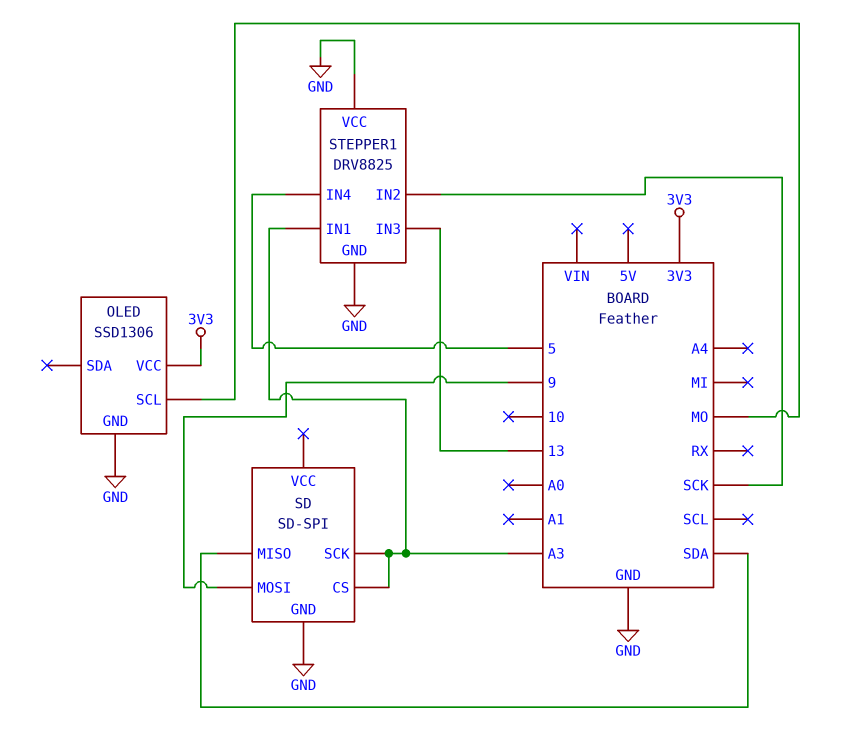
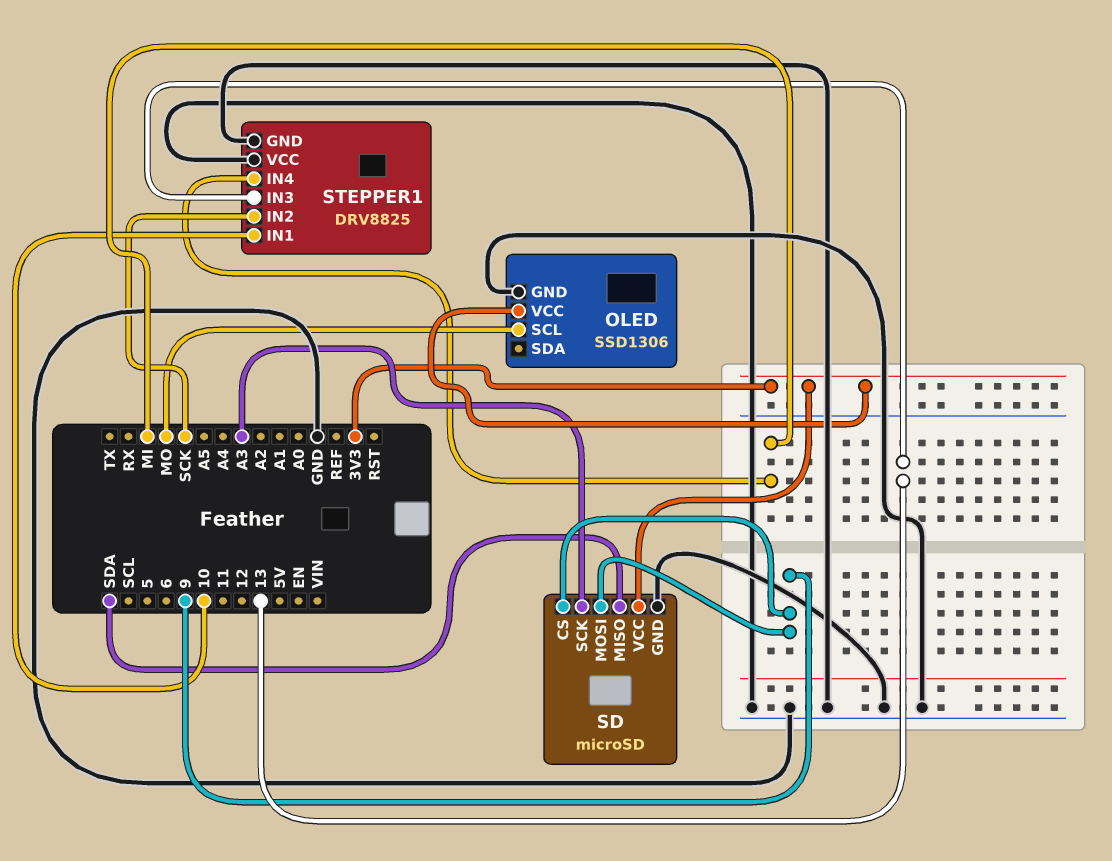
SD: SD-SPI -> microSD
SD pin CS: A3 -> 9
SD pin VCC: none -> 3V3
STEPPER1 pin IN1: A3 -> 10
STEPPER1 pin IN4: 5 -> MI

